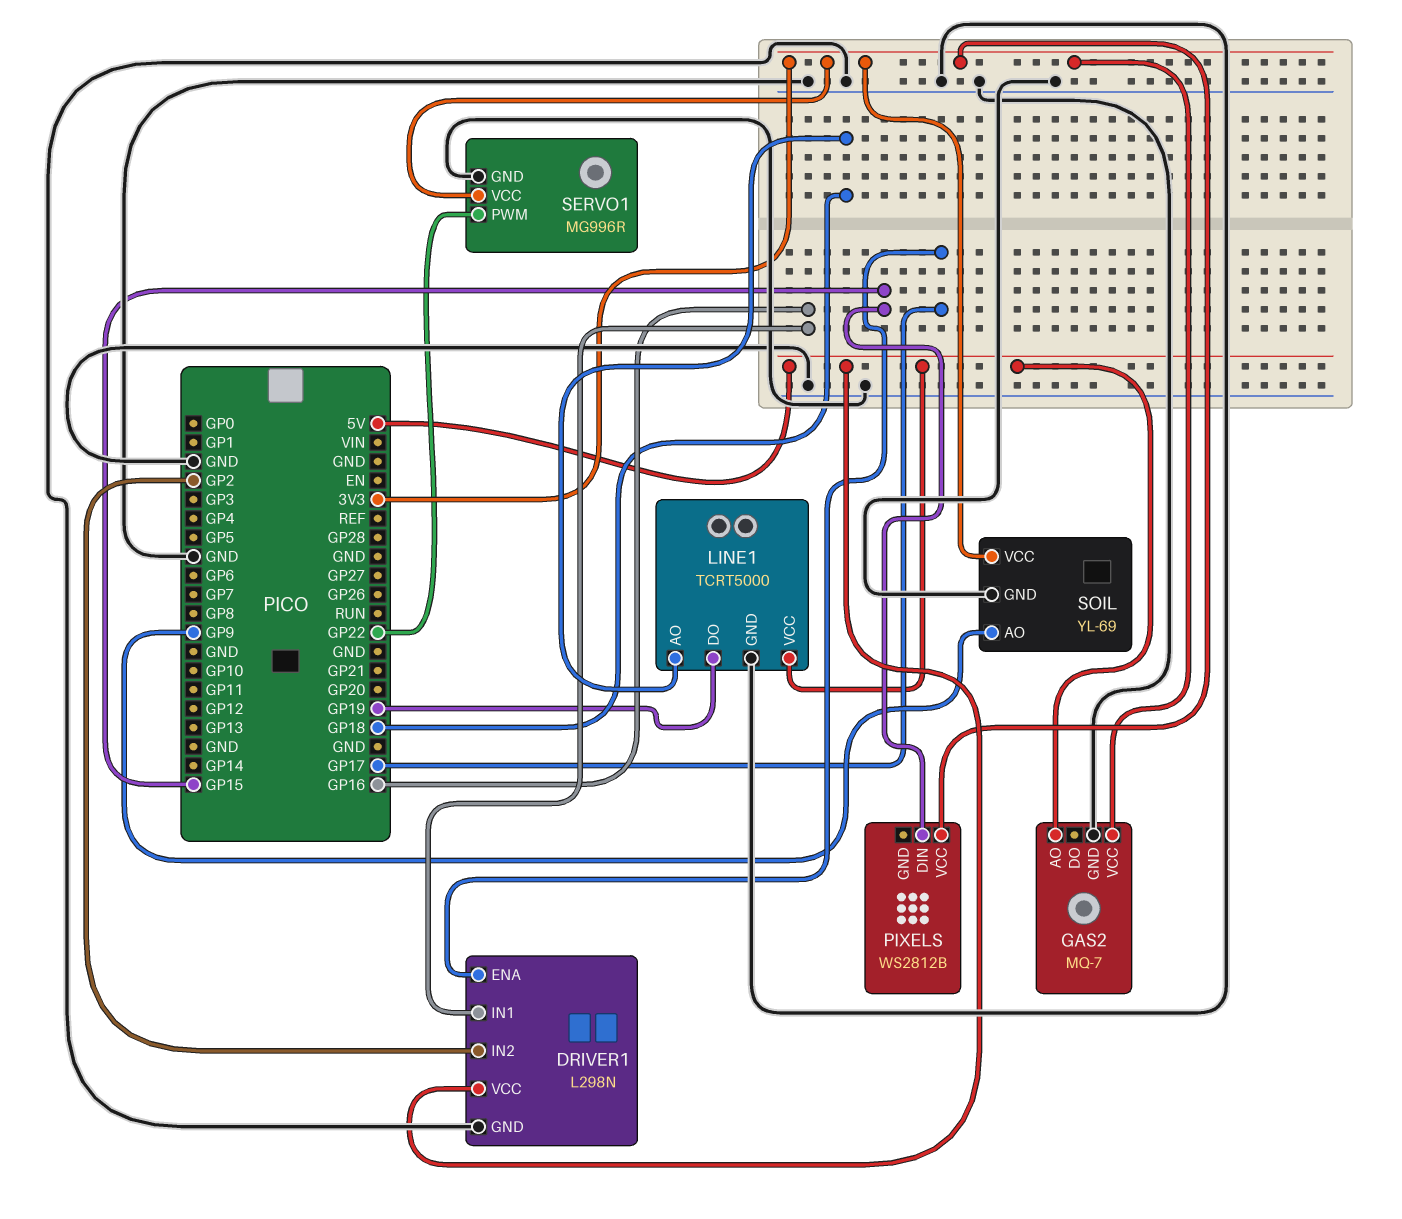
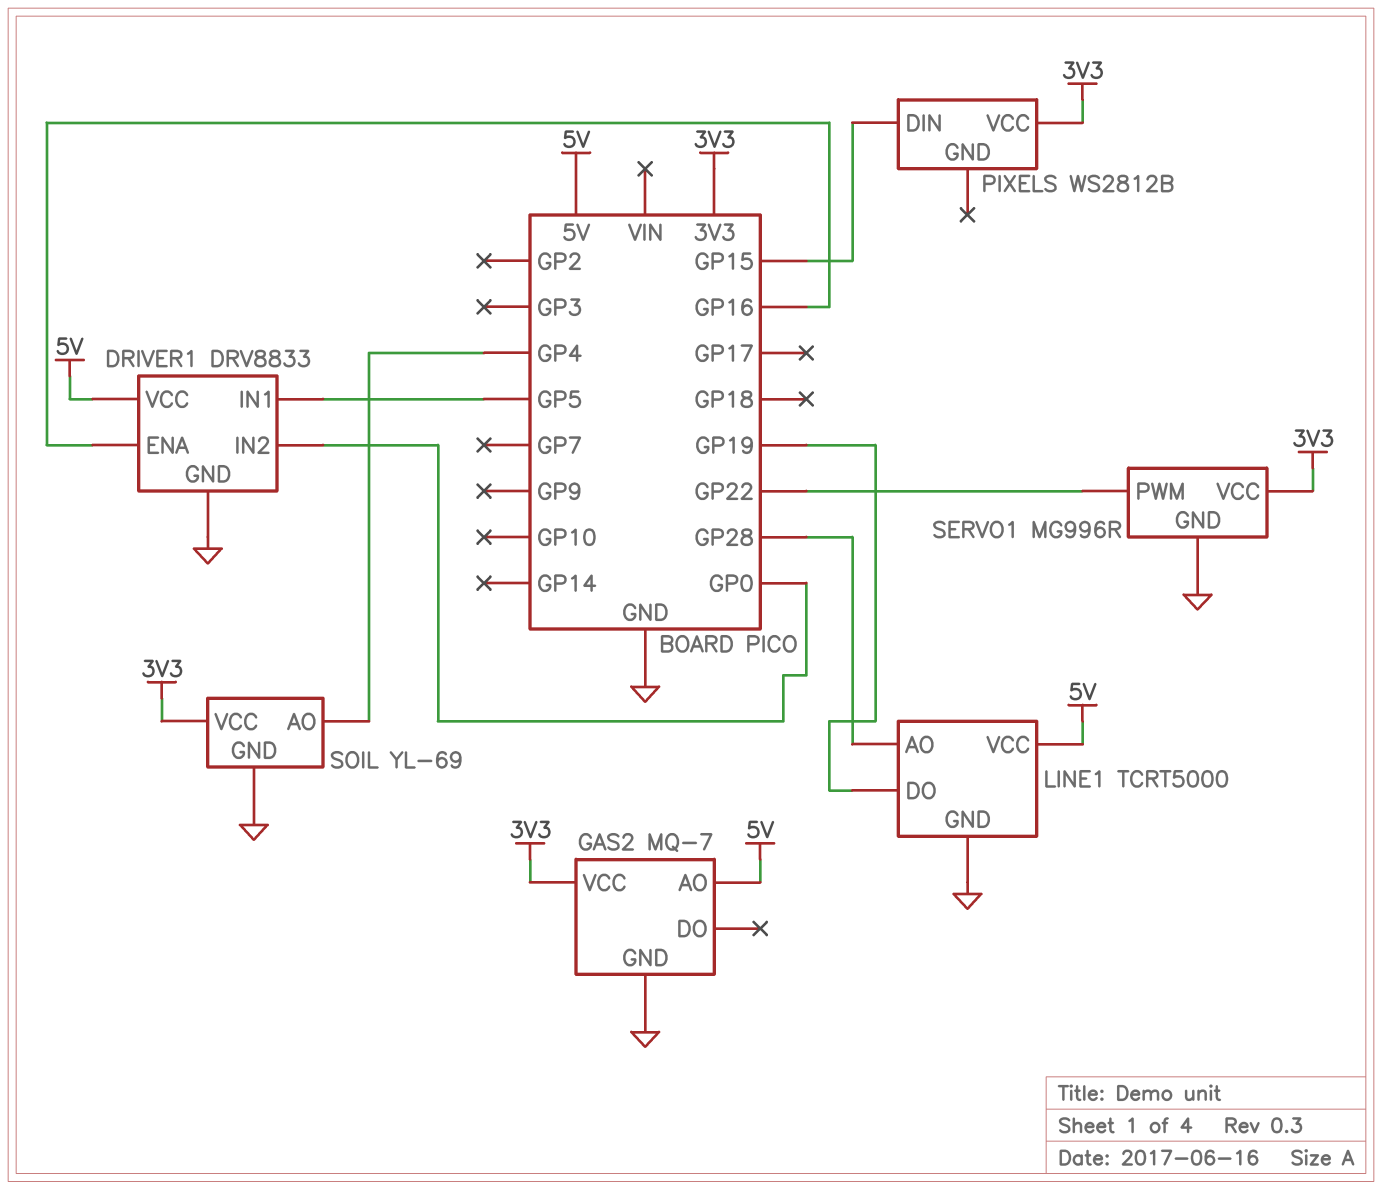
DRIVER1: L298N -> DRV8833
DRIVER1 pin ENA: GP17 -> GP16
DRIVER1 pin IN1: GP16 -> GP5
DRIVER1 pin IN2: GP2 -> GP0
LINE1 pin AO: GP18 -> GP28
SOIL pin AO: GP9 -> GP4

